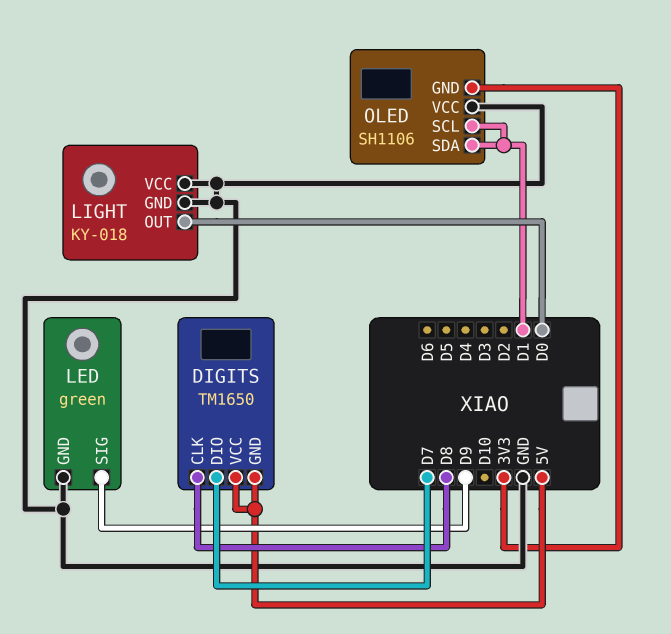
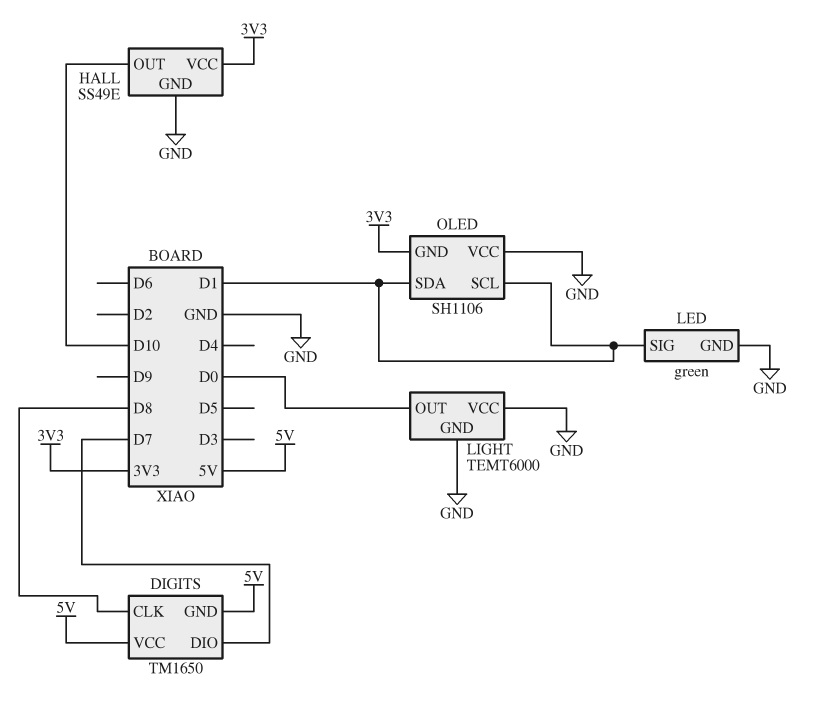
HALL: none -> SS49E
HALL pin GND: none -> GND
HALL pin OUT: none -> D10
HALL pin VCC: none -> 3V3
LED pin SIG: D9 -> D1
LIGHT: KY-018 -> TEMT6000

